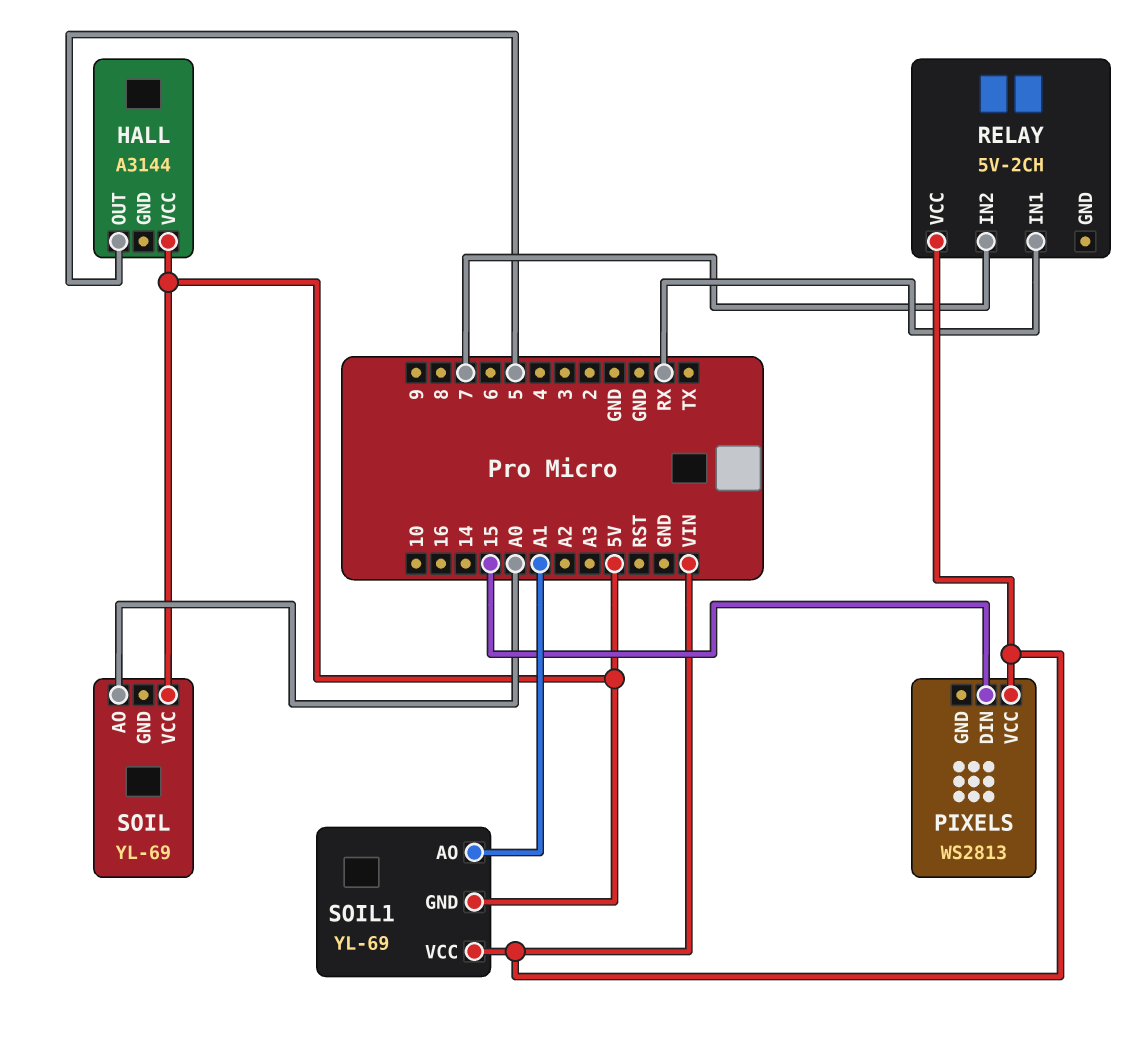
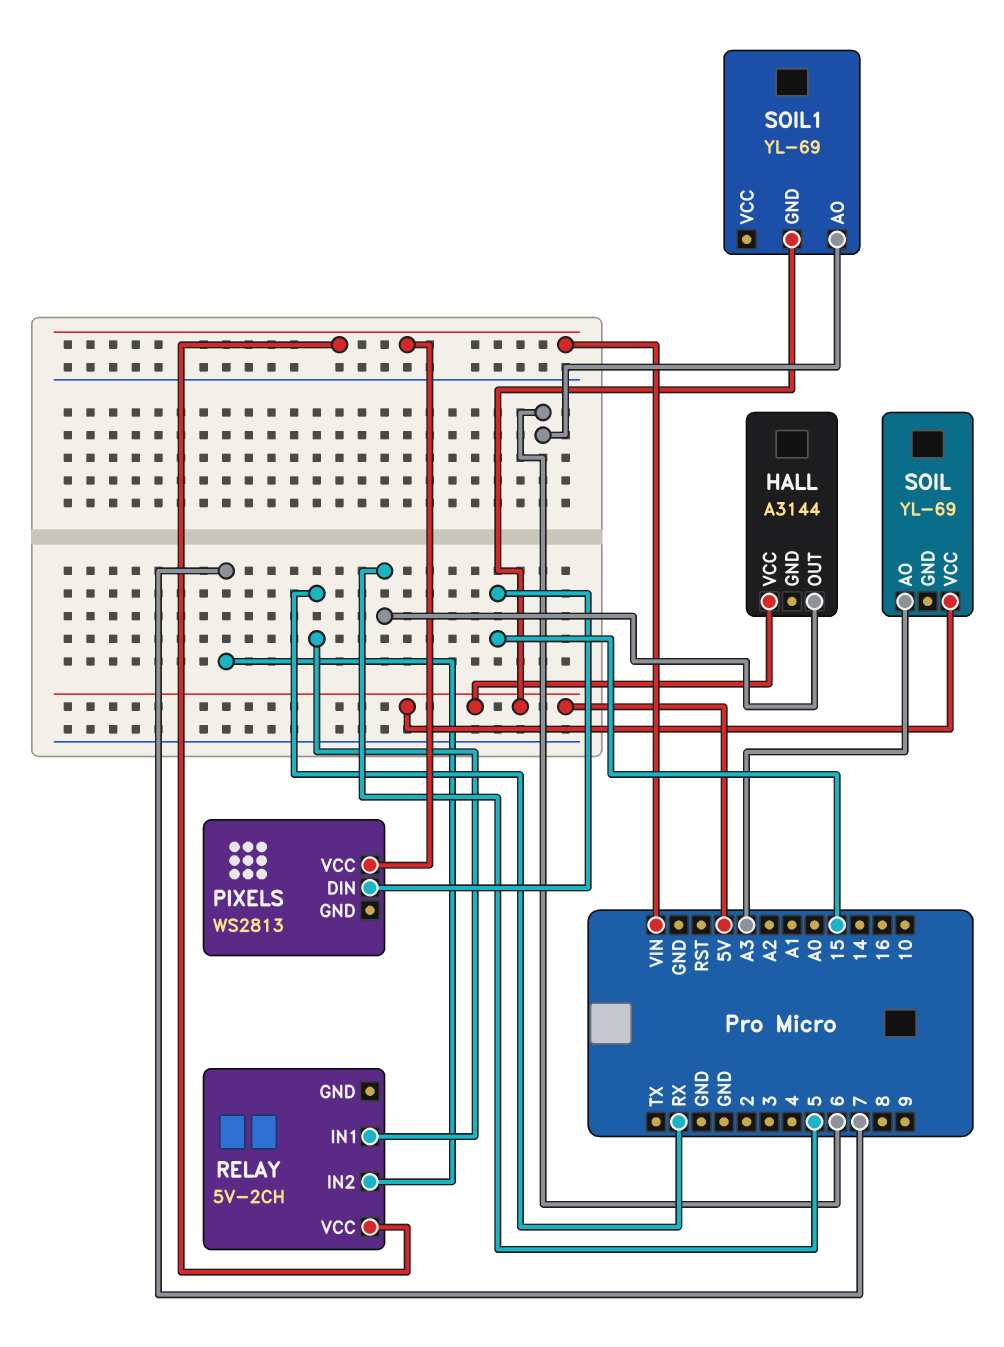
SOIL pin AO: A0 -> A3
SOIL1 pin AO: A1 -> 6
SOIL1 pin VCC: VIN -> none

